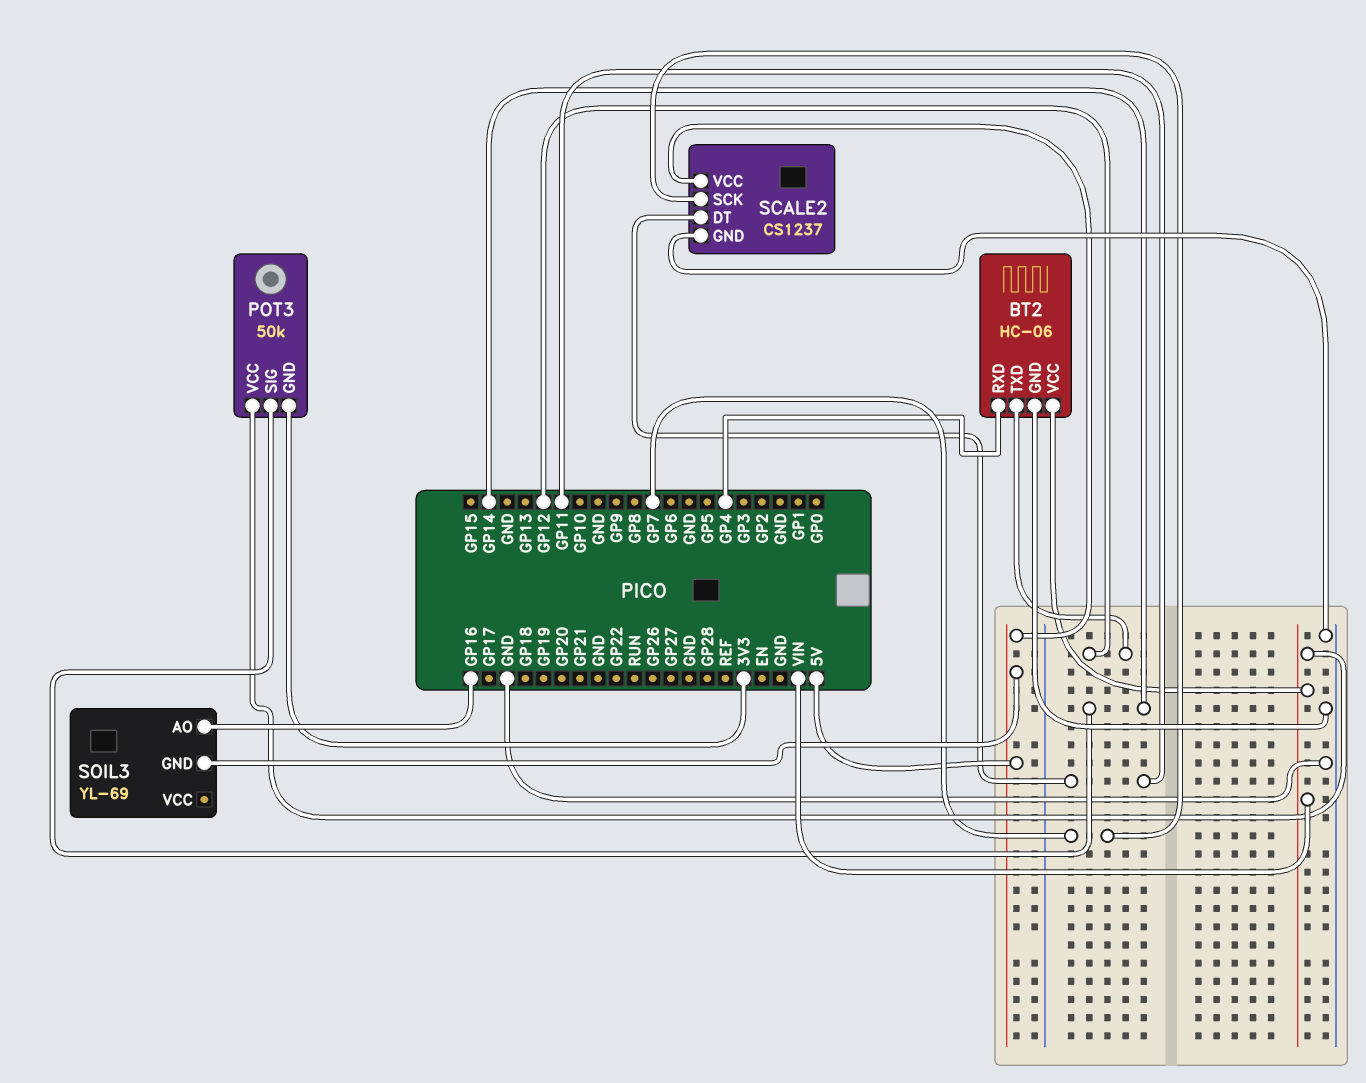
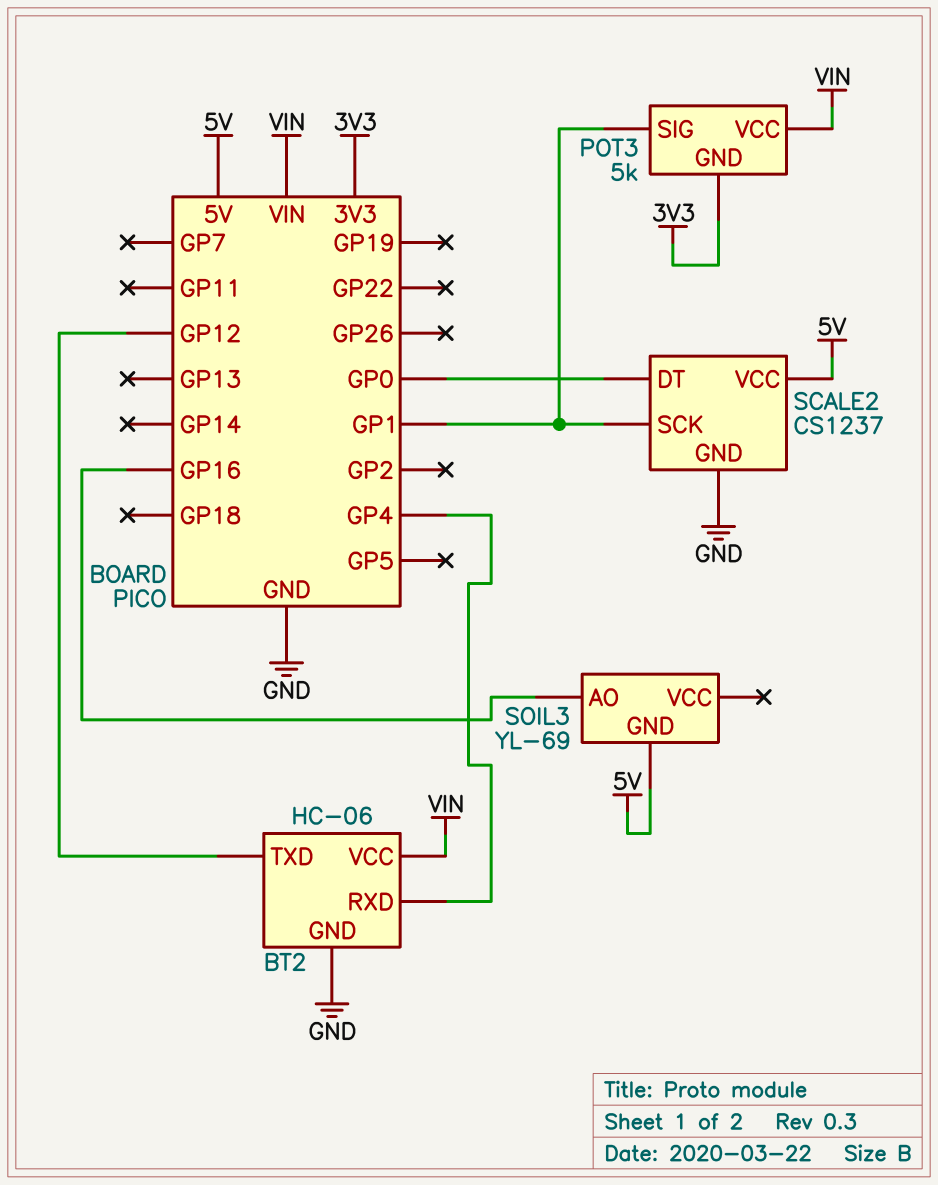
POT3: 50k -> 5k
POT3 pin SIG: GP14 -> GP1
SCALE2 pin DT: GP11 -> GP0
SCALE2 pin SCK: GP7 -> GP1

